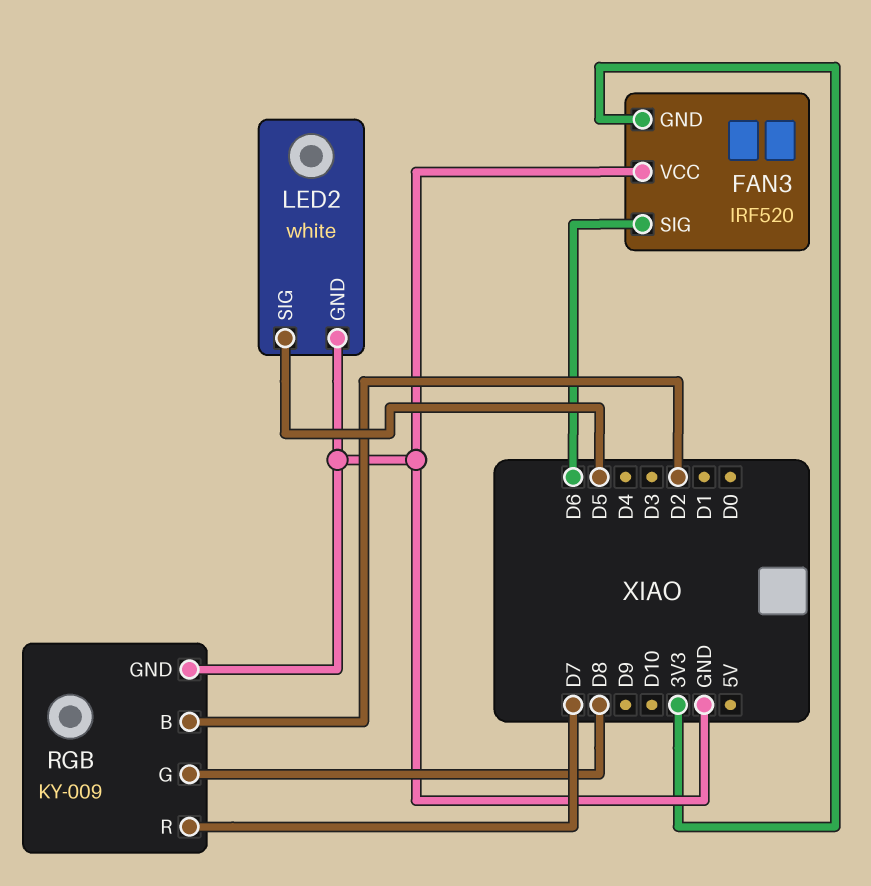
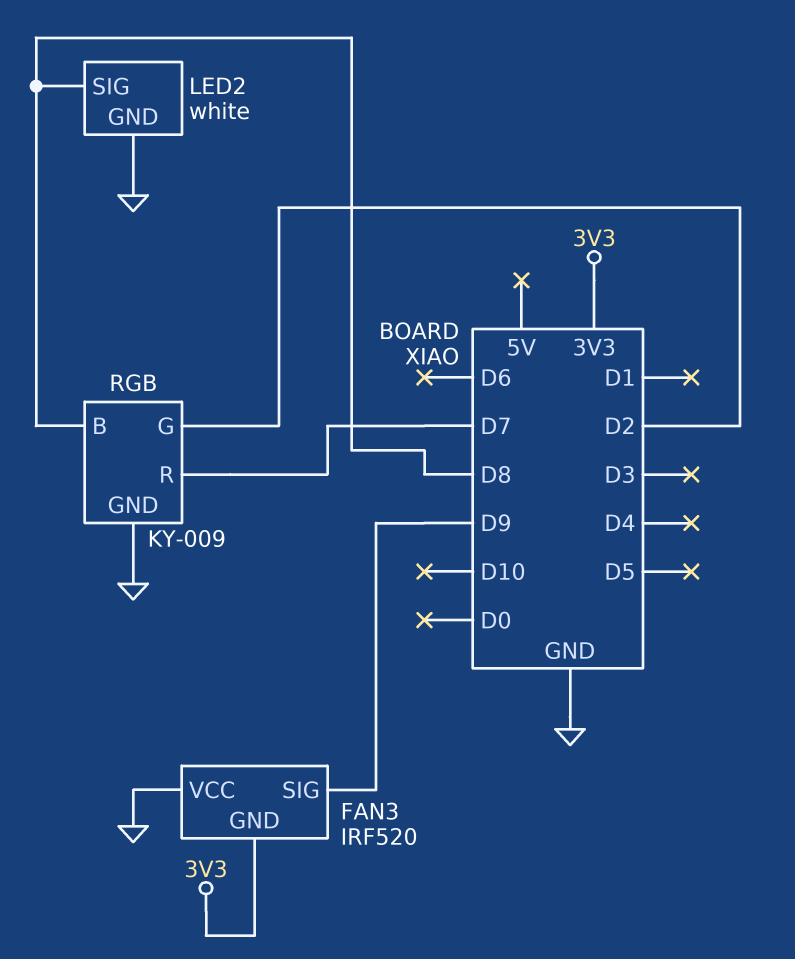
FAN3 pin SIG: D6 -> D9
LED2 pin SIG: D5 -> D8
RGB pin B: D2 -> D8
RGB pin G: D8 -> D2

